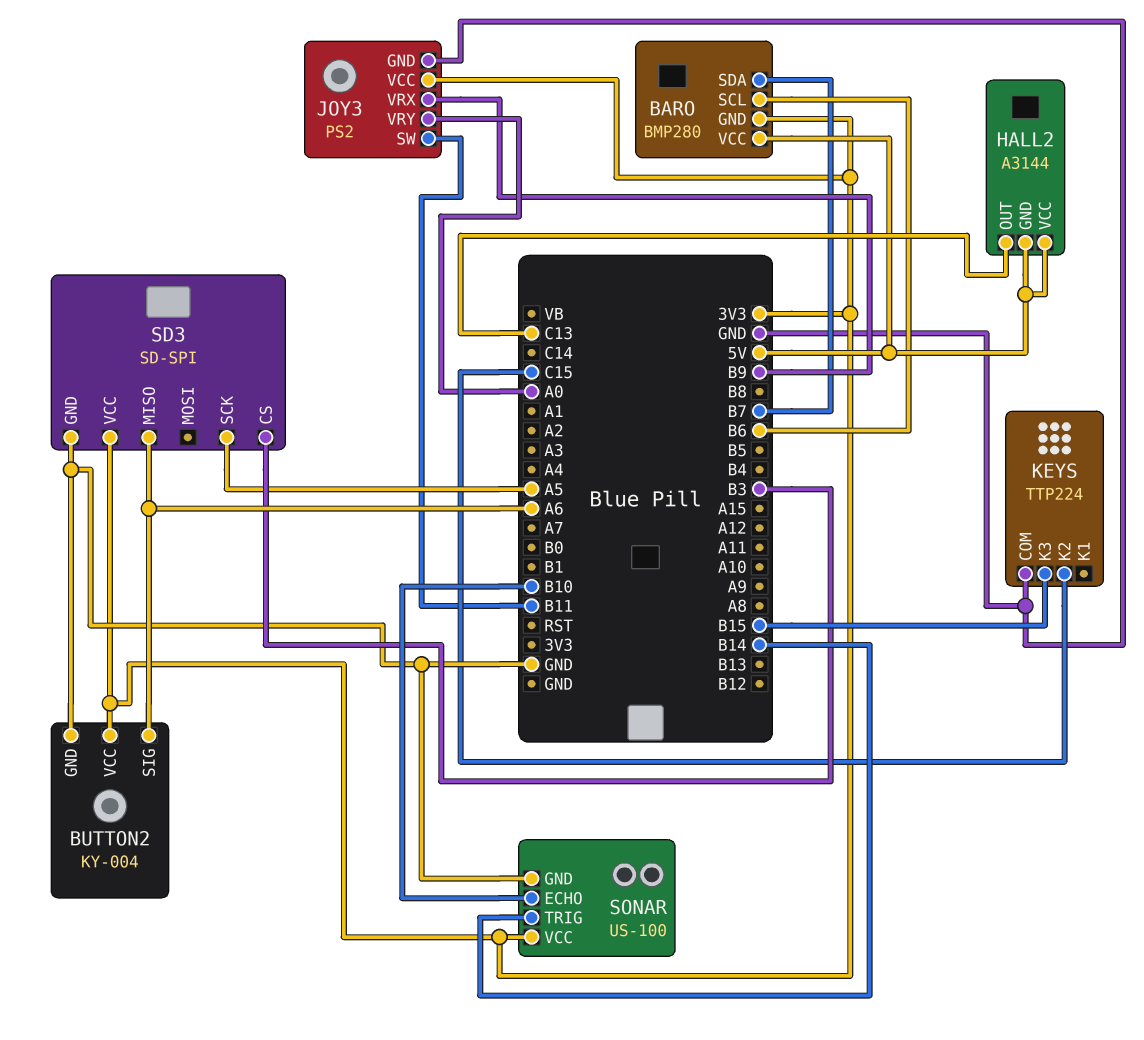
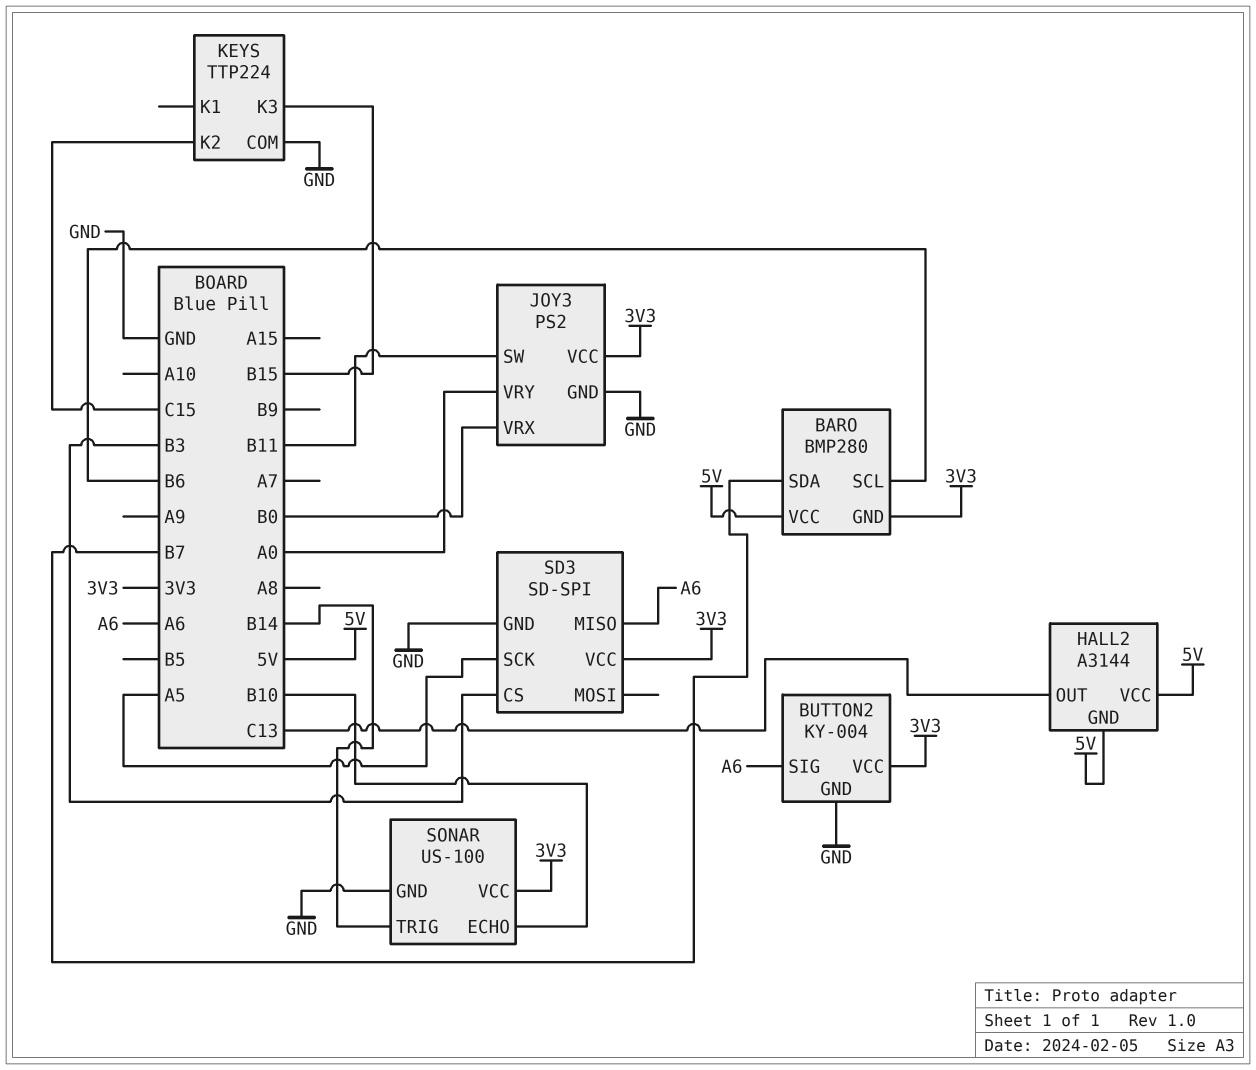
JOY3 pin VRX: B9 -> B0

